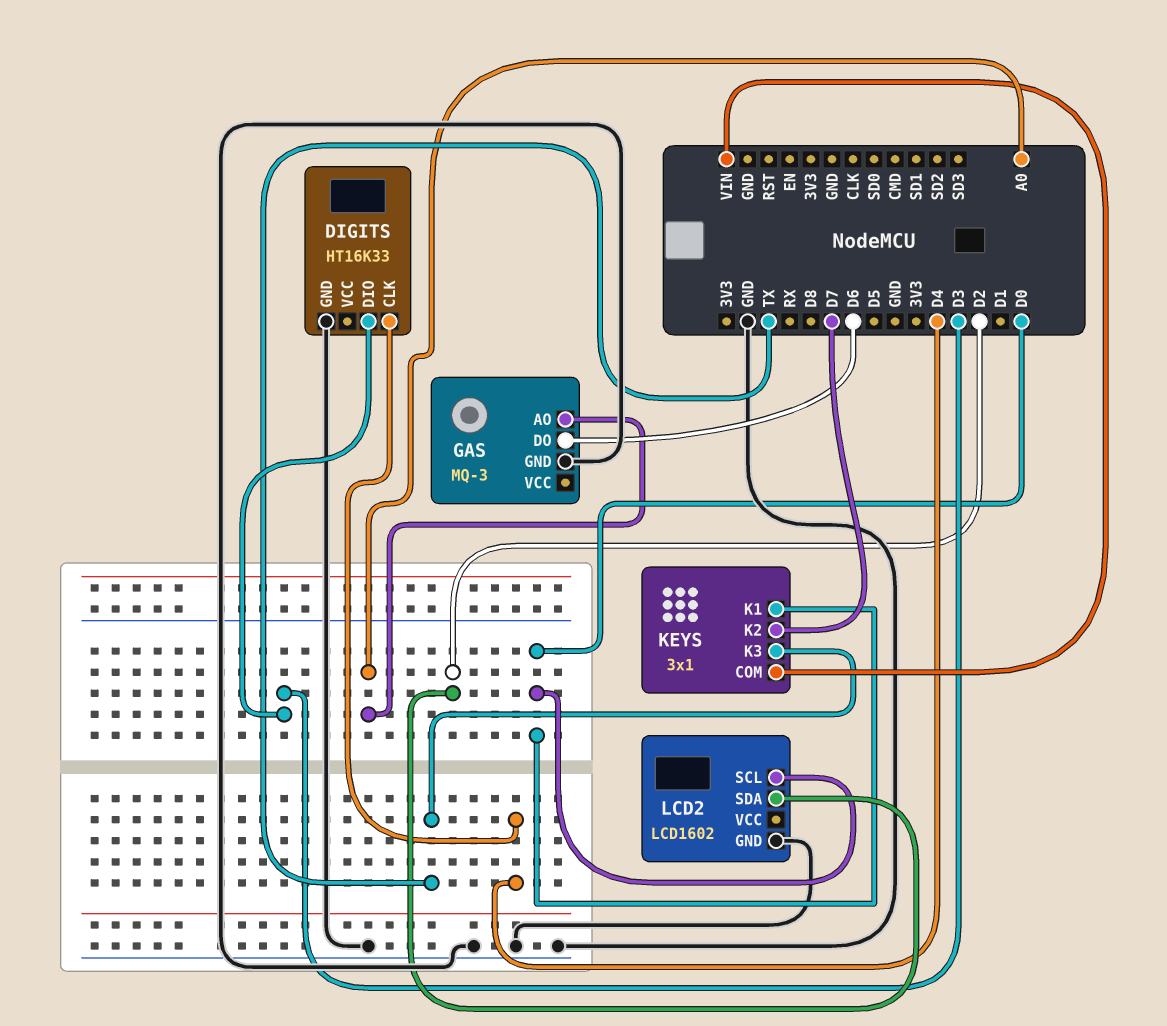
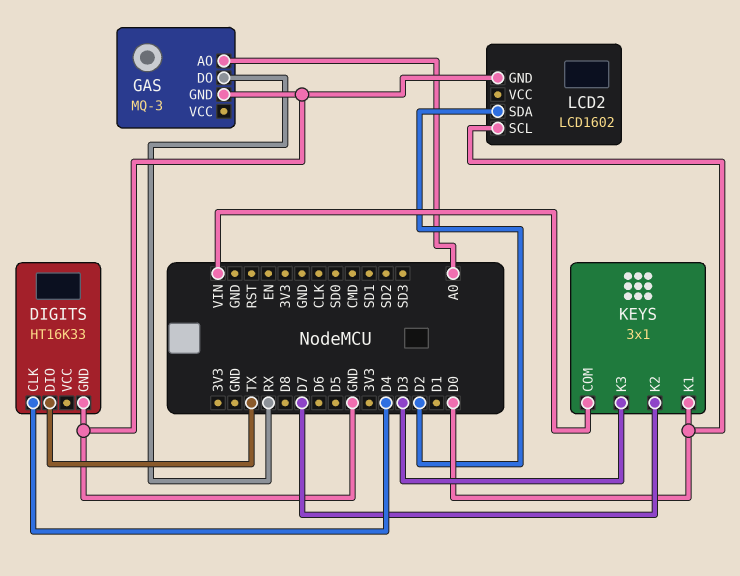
DIGITS pin DIO: D3 -> TX
GAS pin DO: D6 -> RX
KEYS pin K3: TX -> D3

